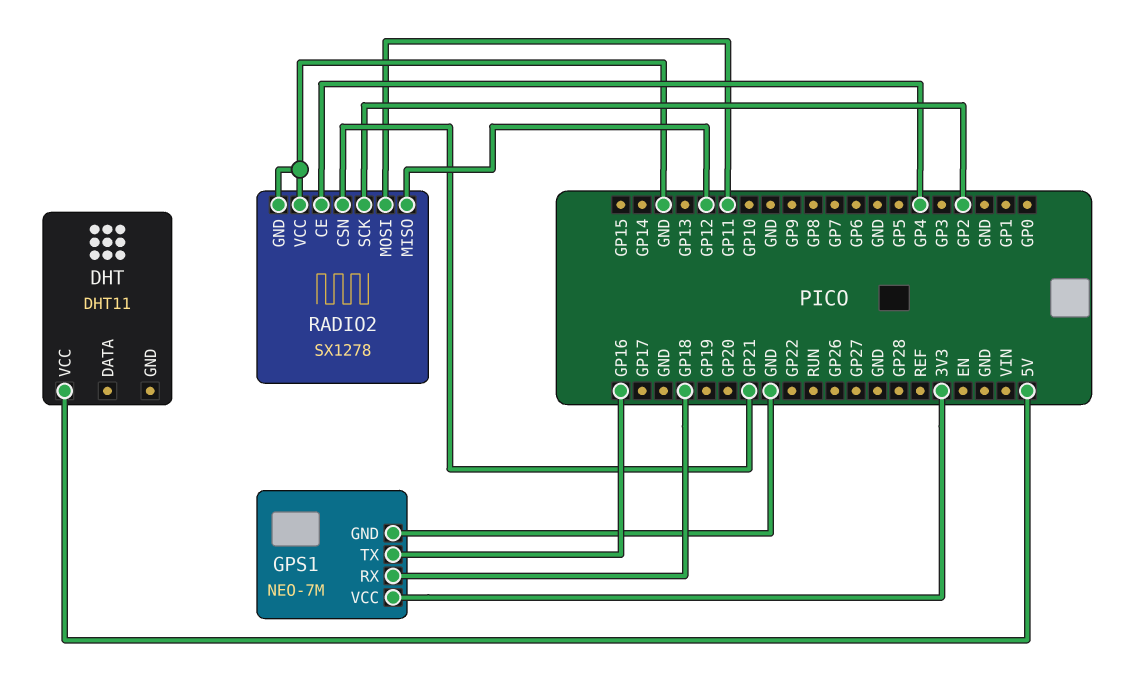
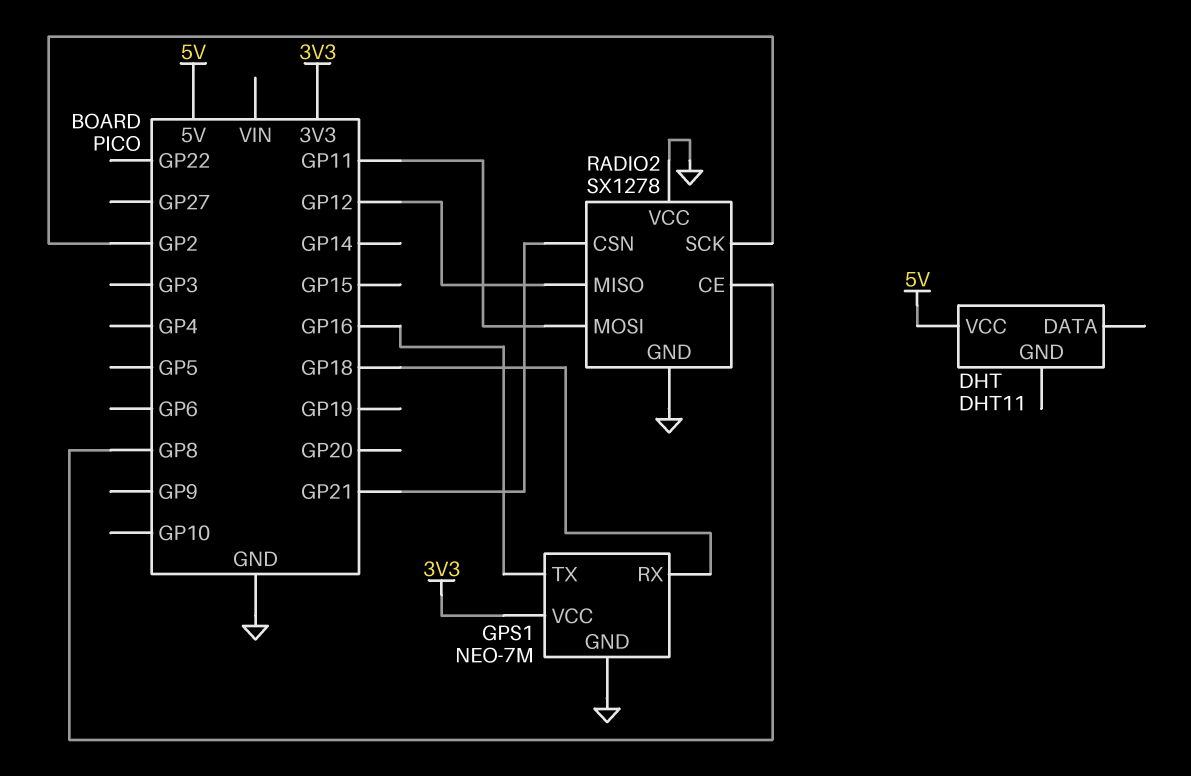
RADIO2 pin CE: GP4 -> GP8

